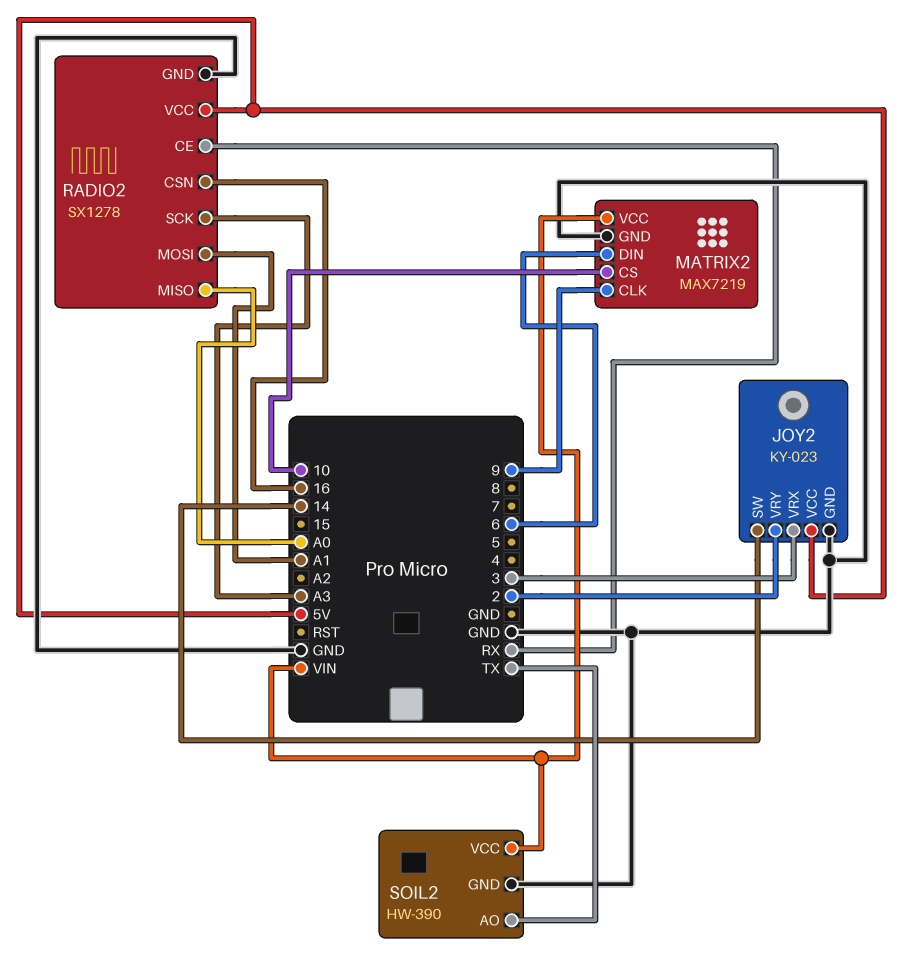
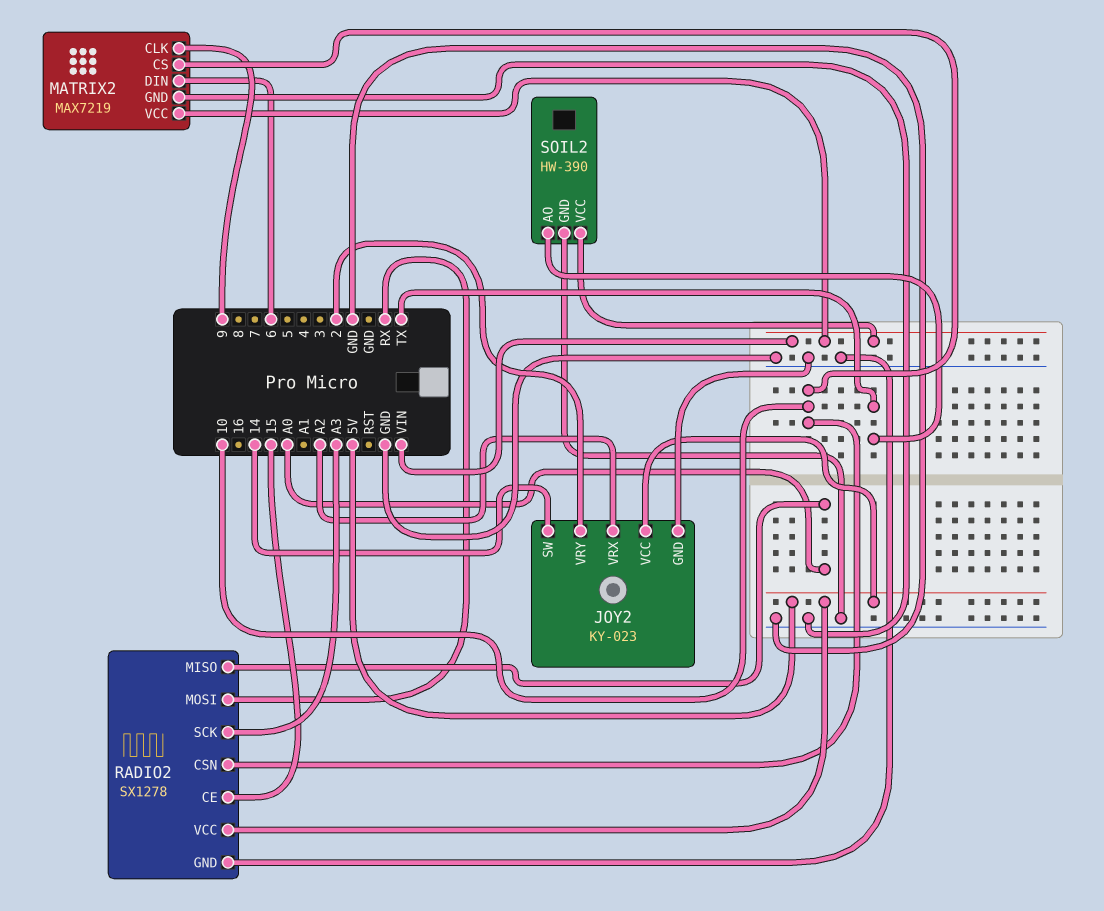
JOY2 pin VRX: 3 -> A2
RADIO2 pin CE: RX -> 15
RADIO2 pin CSN: 16 -> 10
RADIO2 pin MOSI: A1 -> RX

